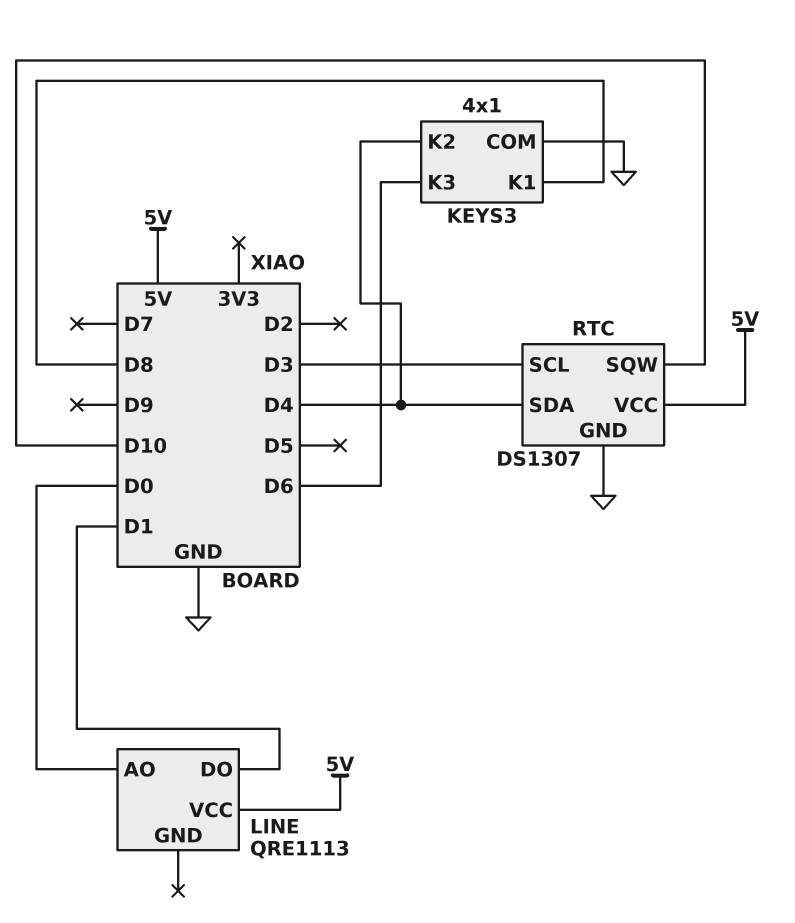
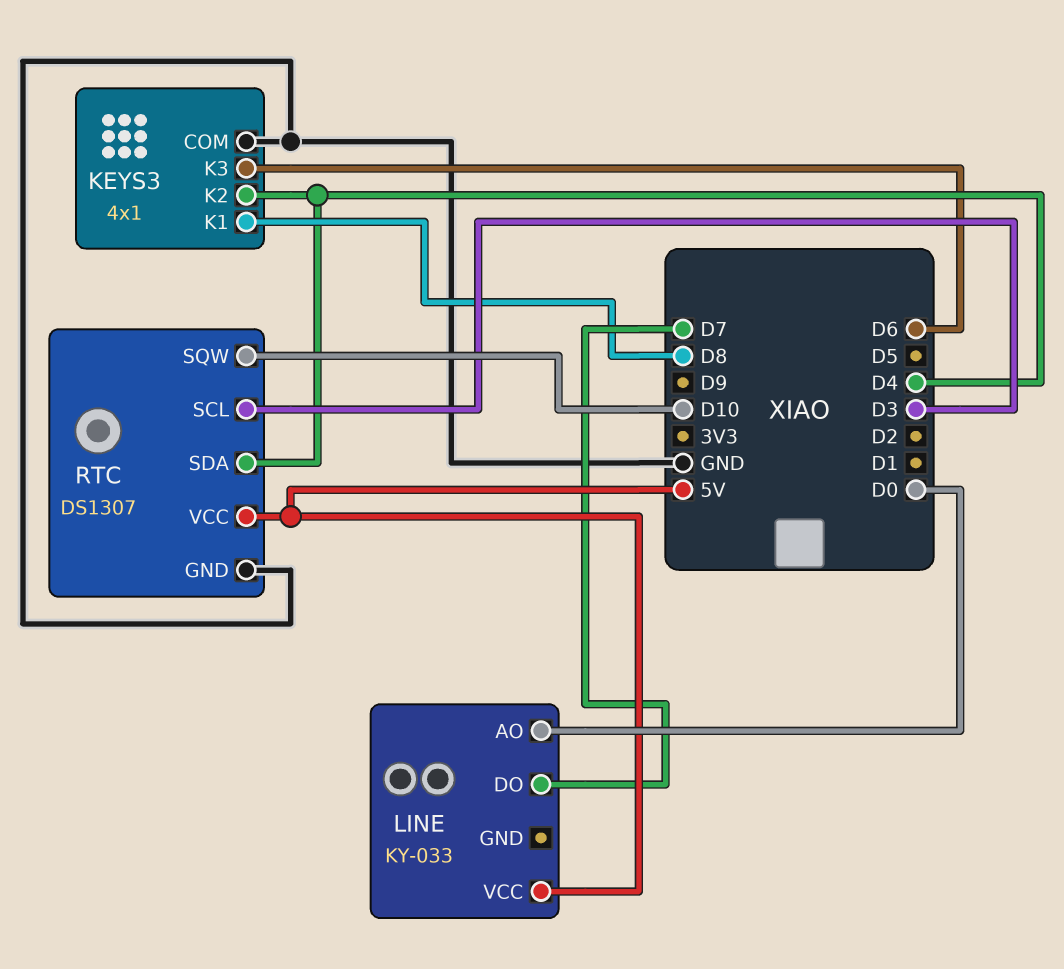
LINE: QRE1113 -> KY-033
LINE pin DO: D1 -> D7

